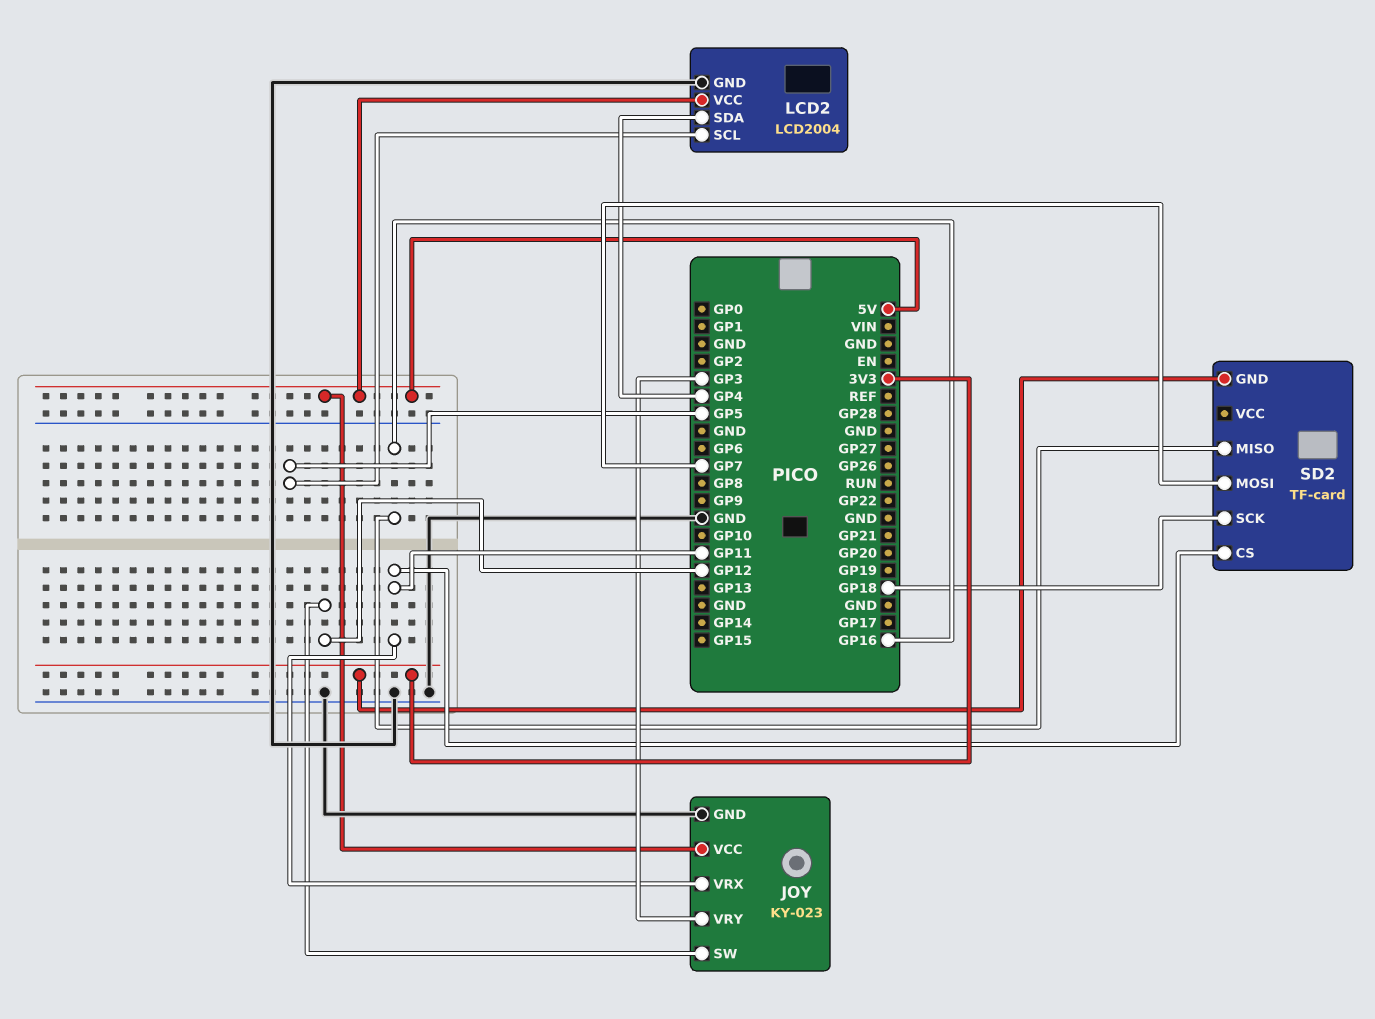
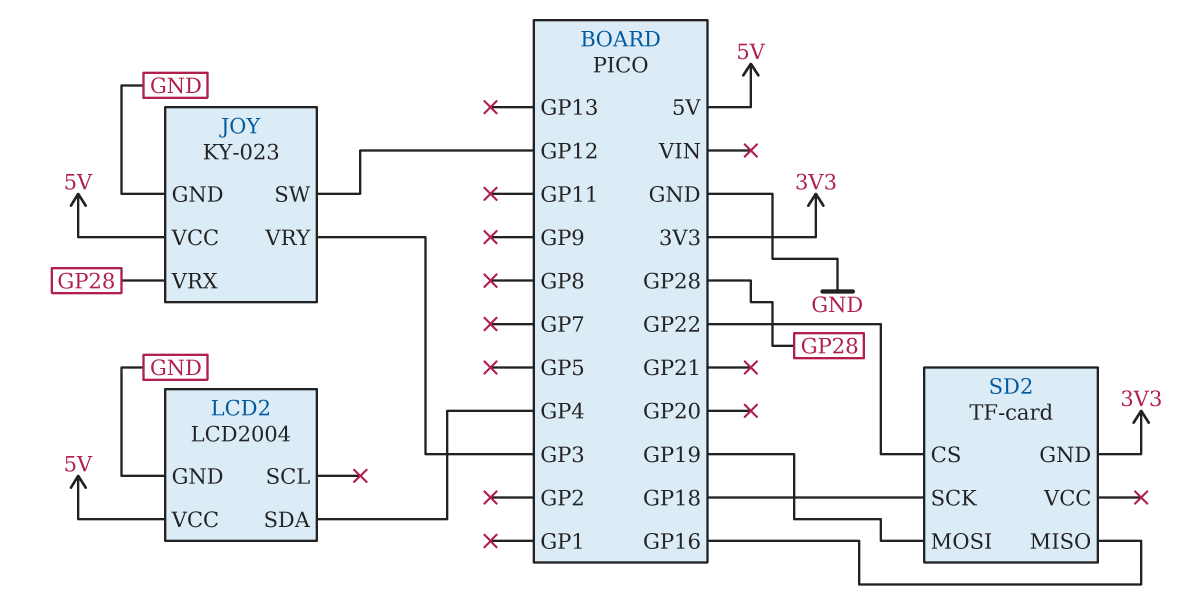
JOY pin VRX: GP11 -> GP28
LCD2 pin SCL: GP5 -> none
SD2 pin CS: GP11 -> GP22
SD2 pin MOSI: GP7 -> GP19

